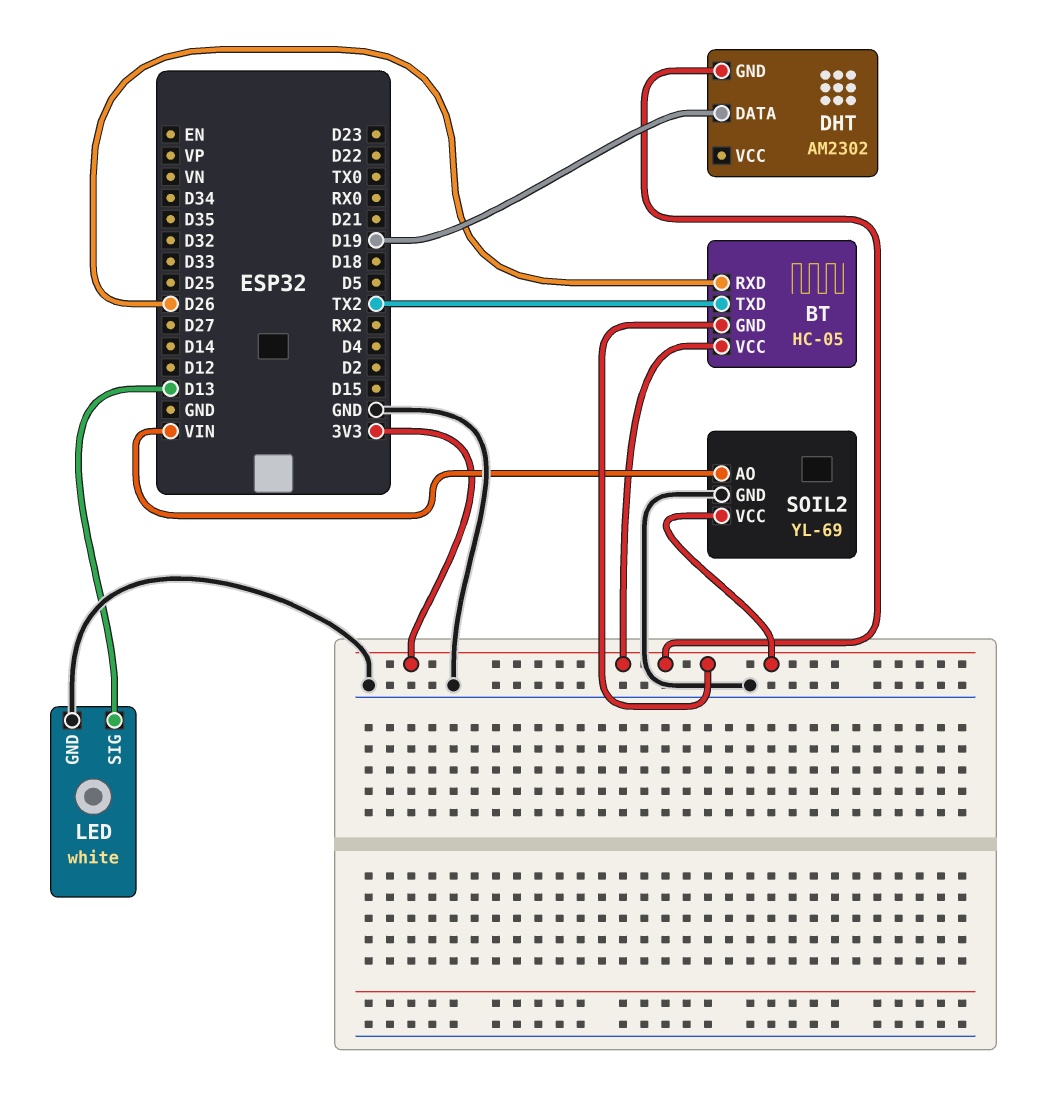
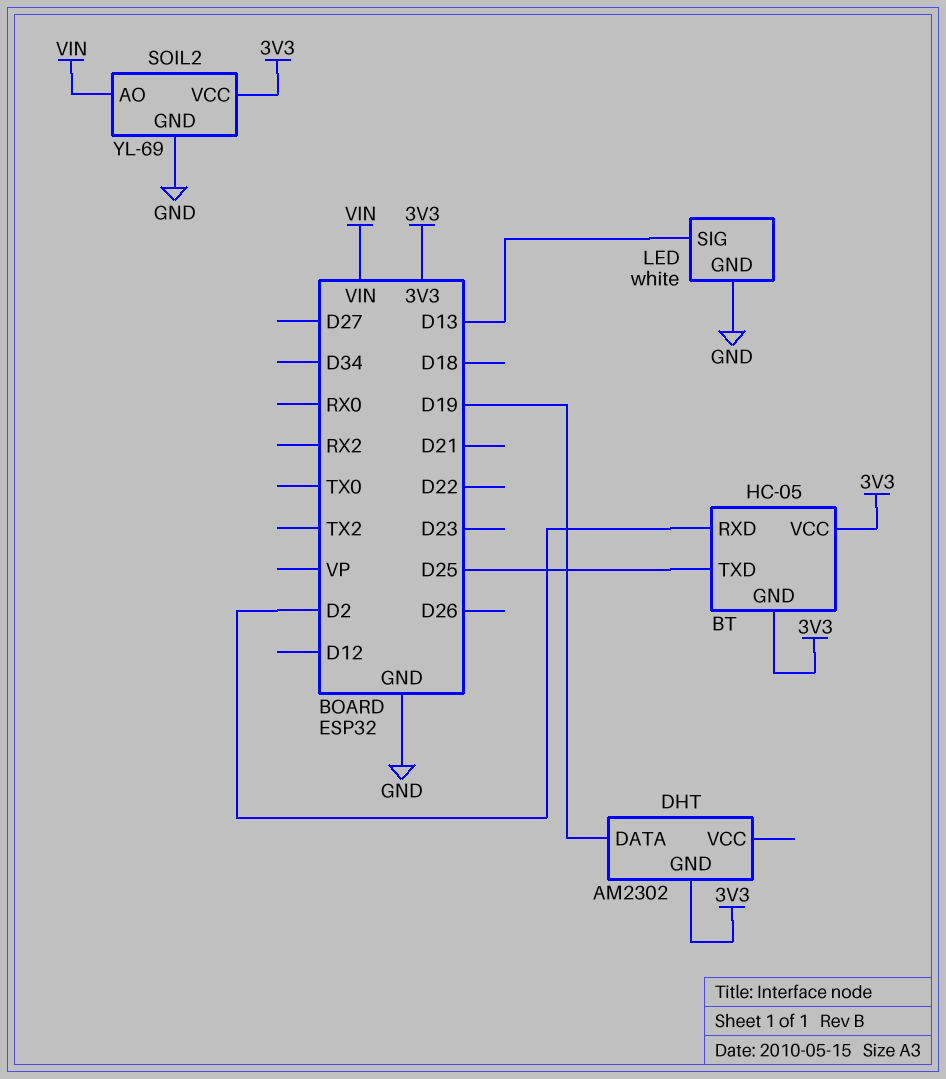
BT pin RXD: D26 -> D2
BT pin TXD: TX2 -> D25

